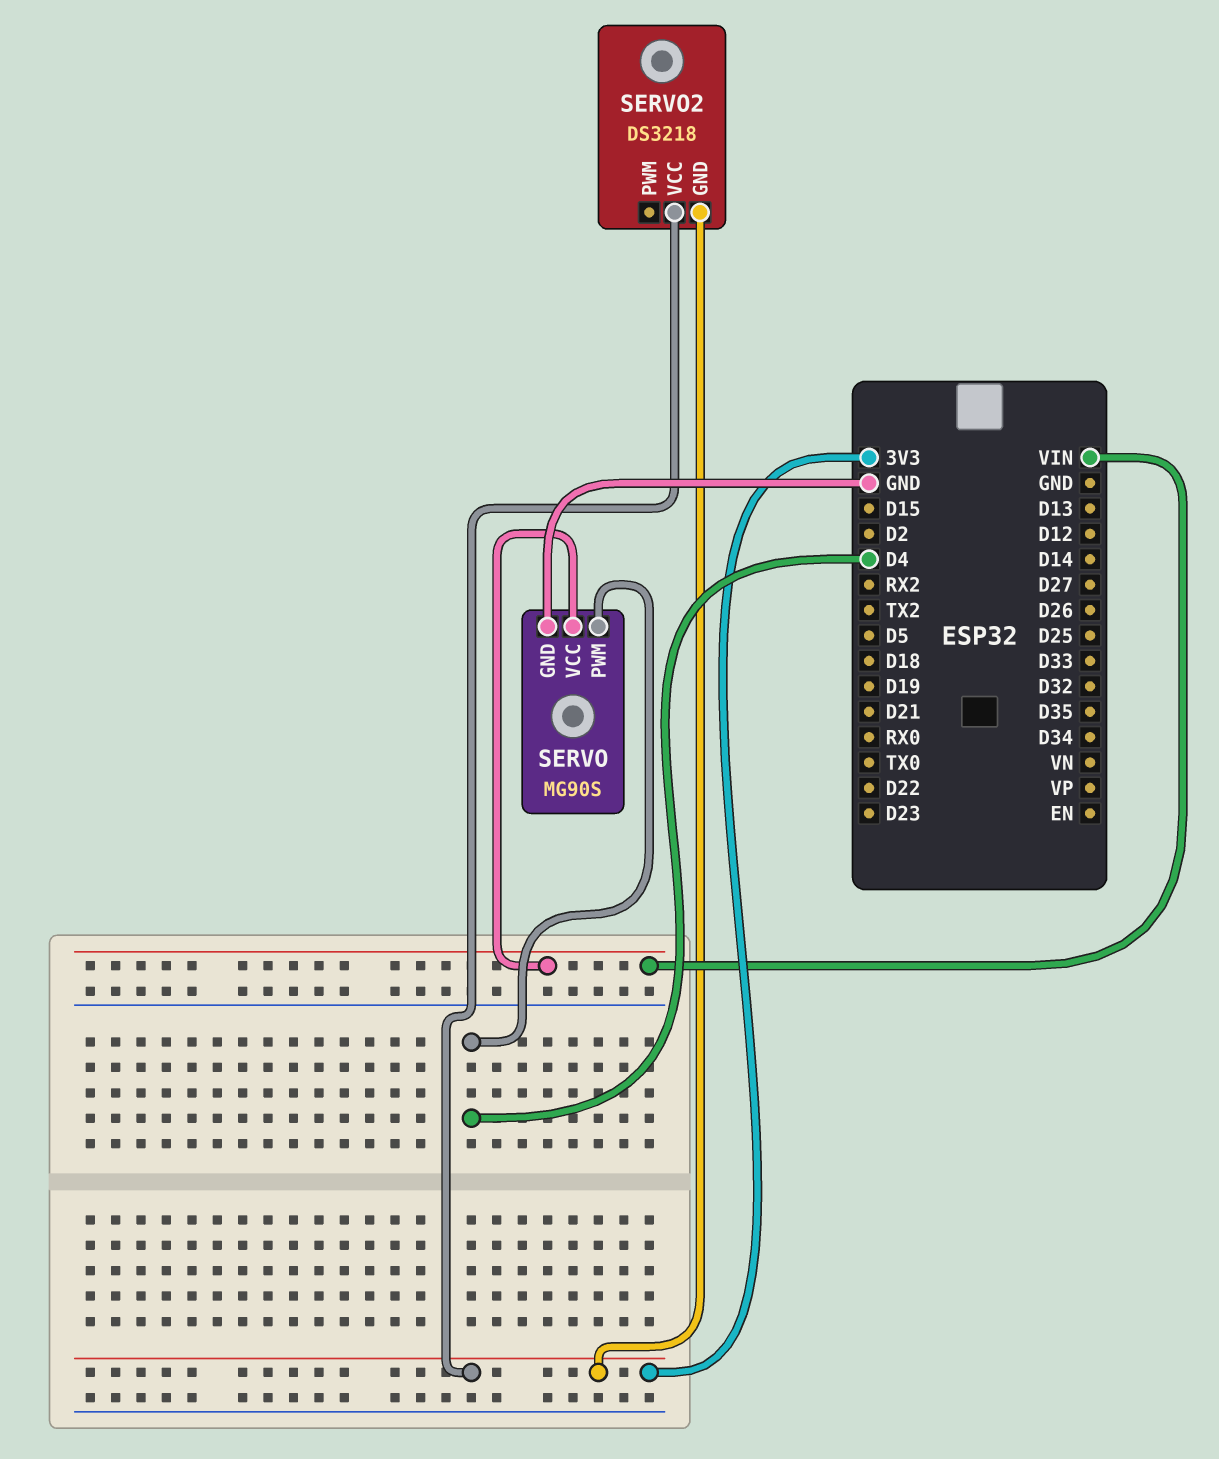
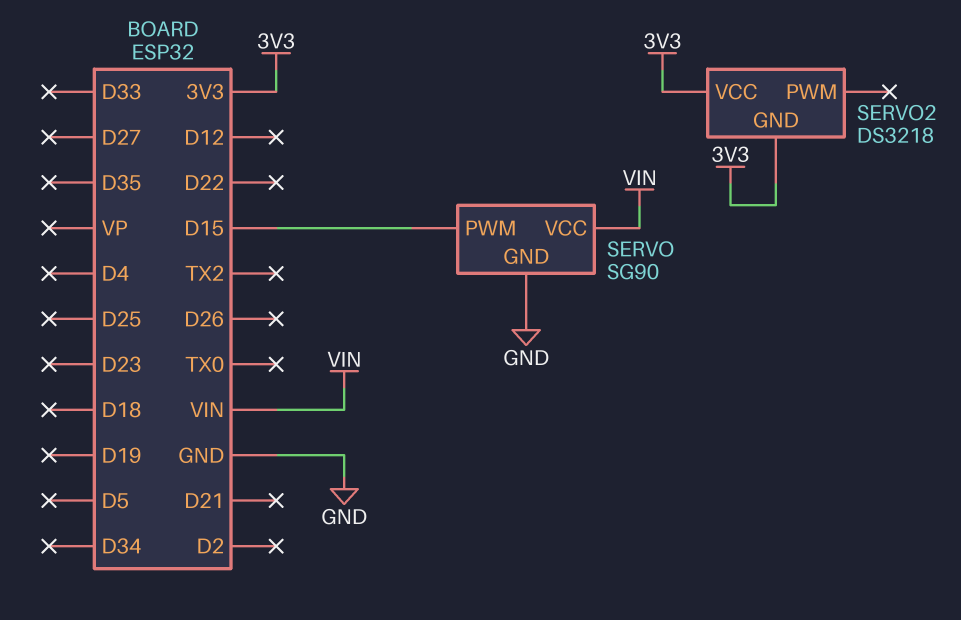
SERVO: MG90S -> SG90
SERVO pin PWM: D4 -> D15

